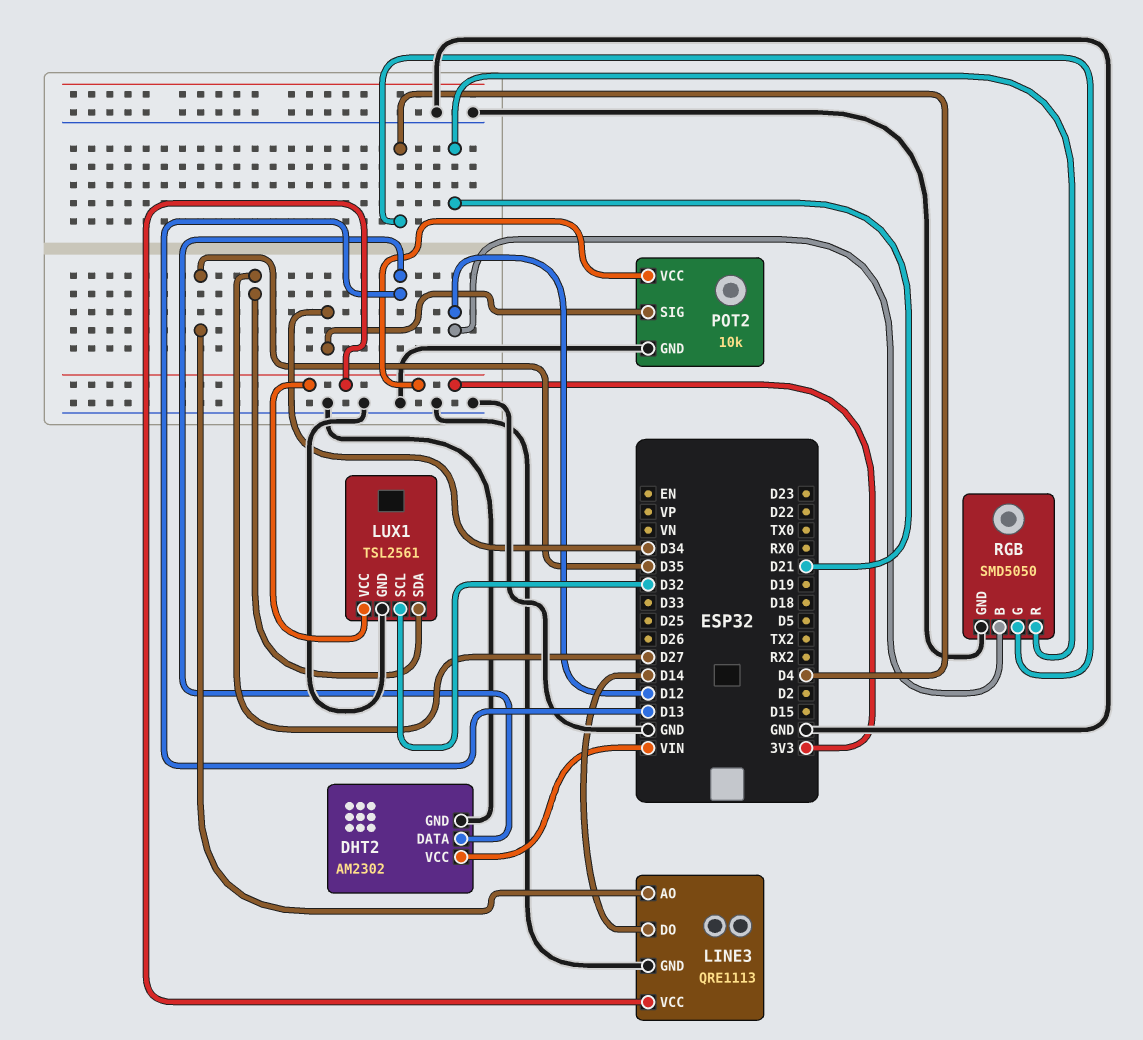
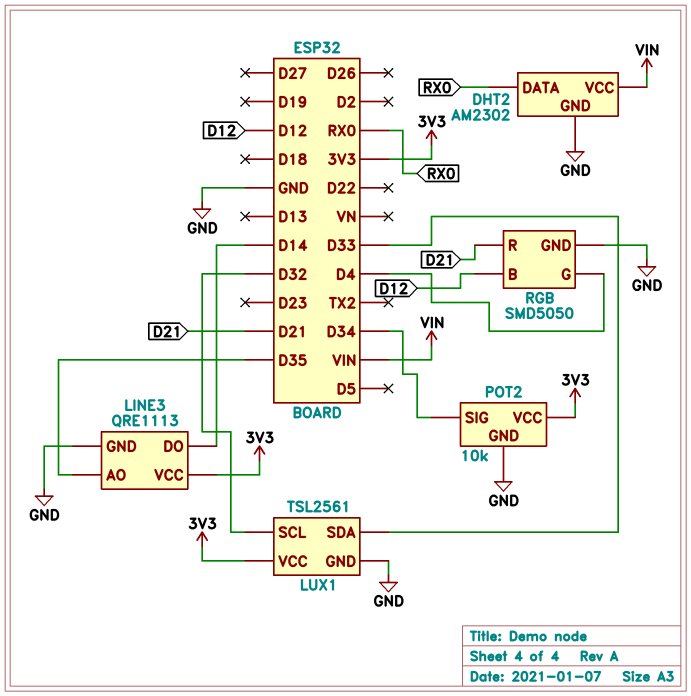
DHT2 pin DATA: D13 -> RX0
LUX1 pin SDA: D27 -> D33

